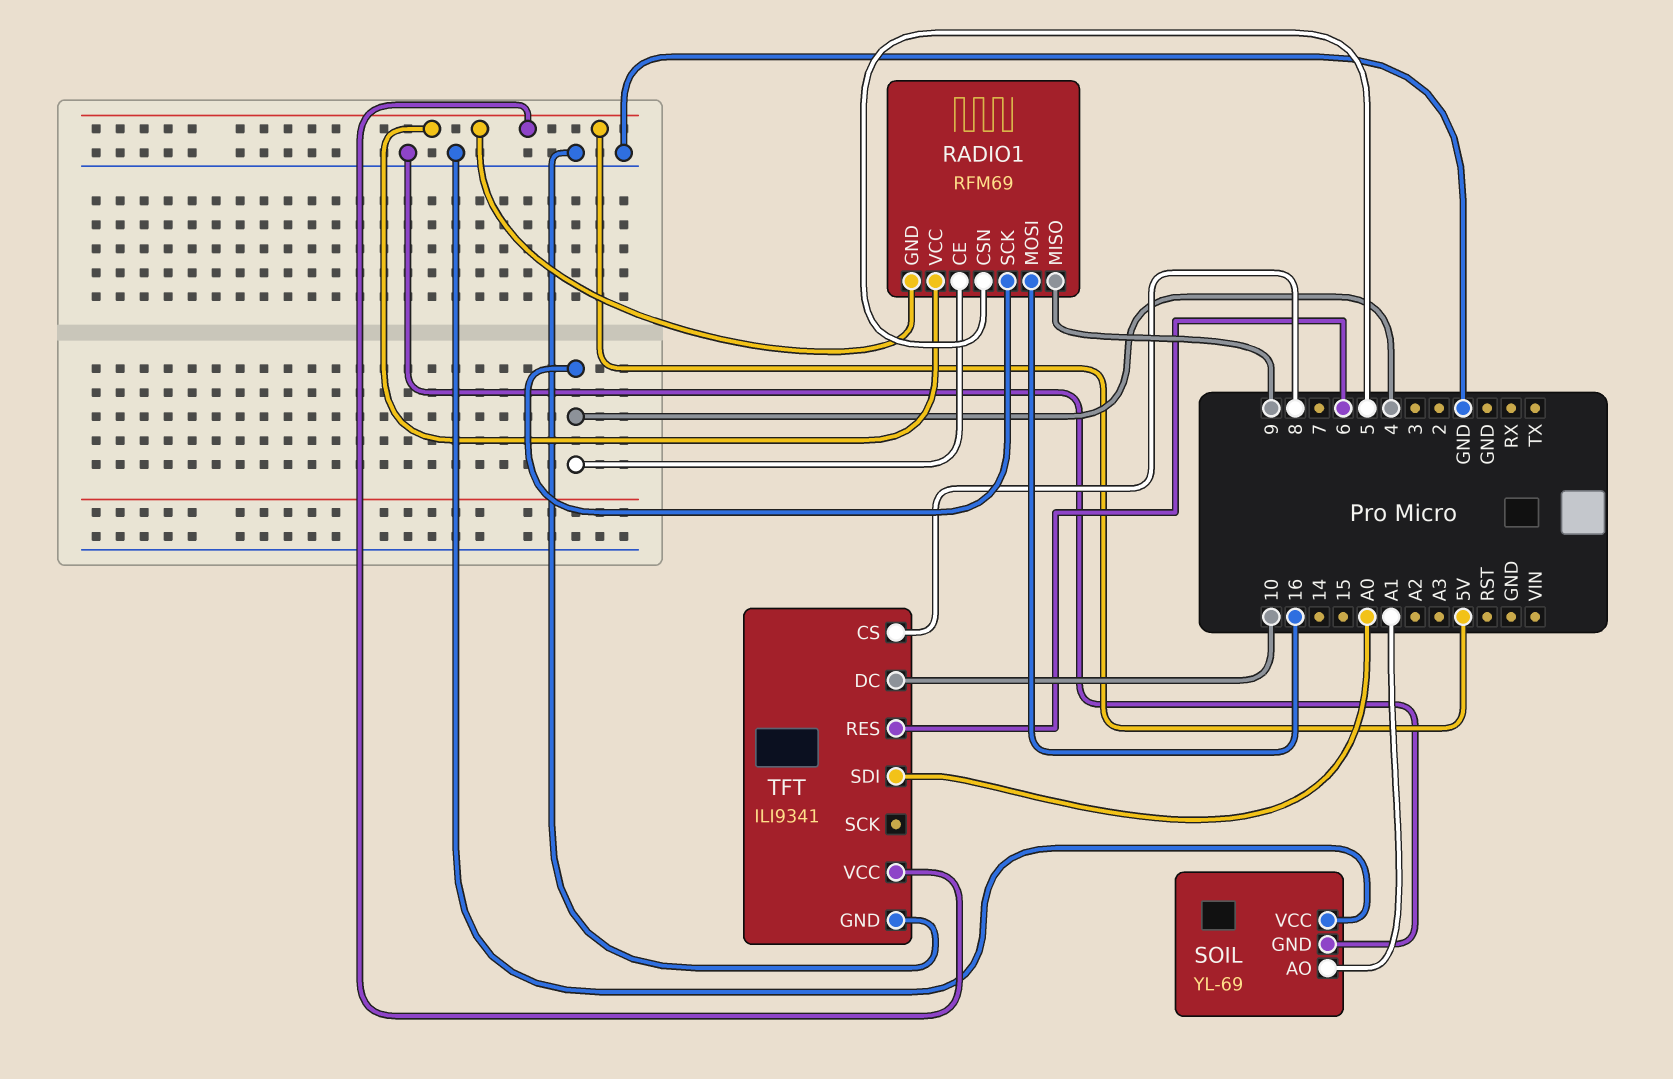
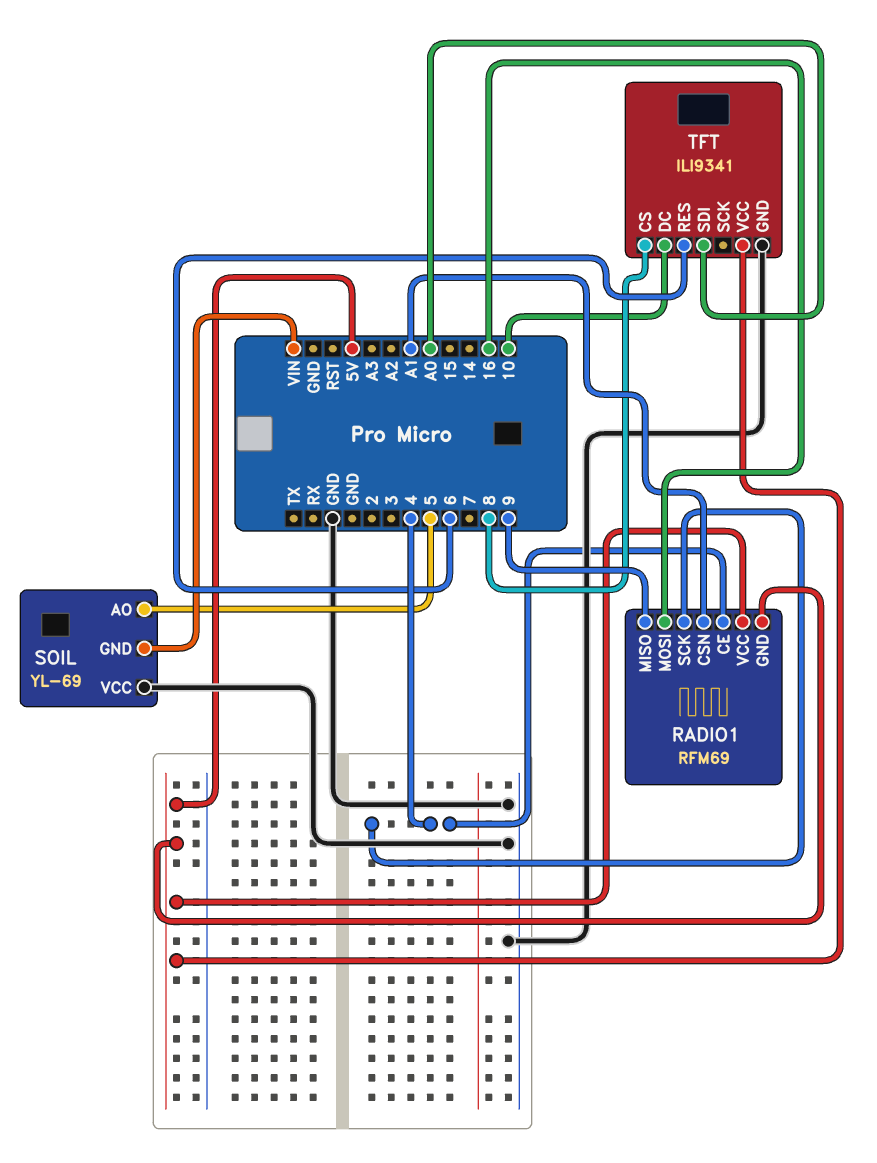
RADIO1 pin CSN: 5 -> A1
SOIL pin AO: A1 -> 5
SOIL pin GND: GND -> VIN

